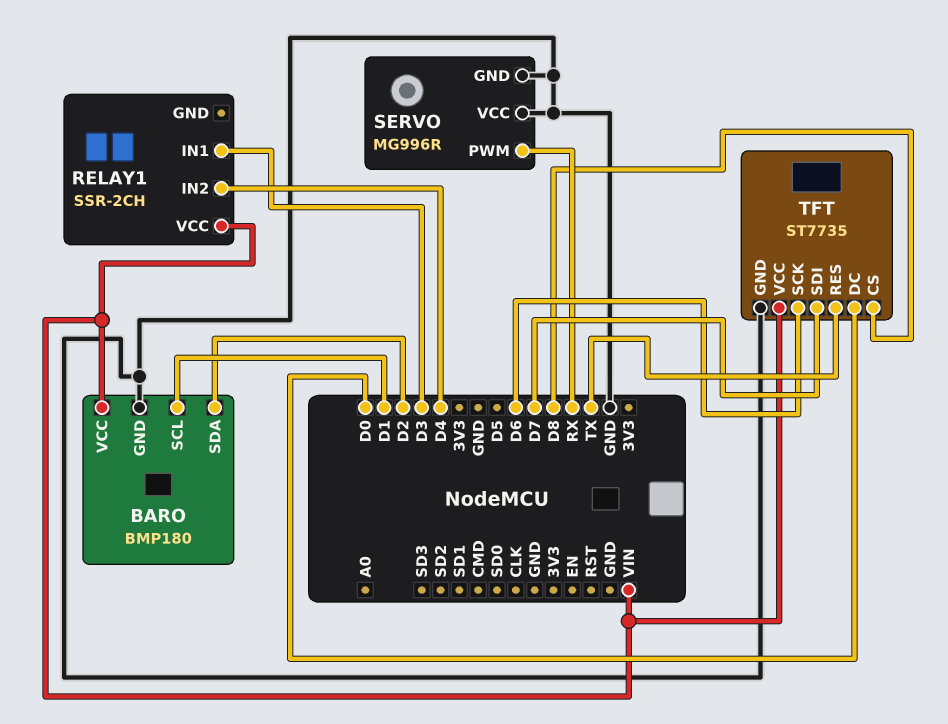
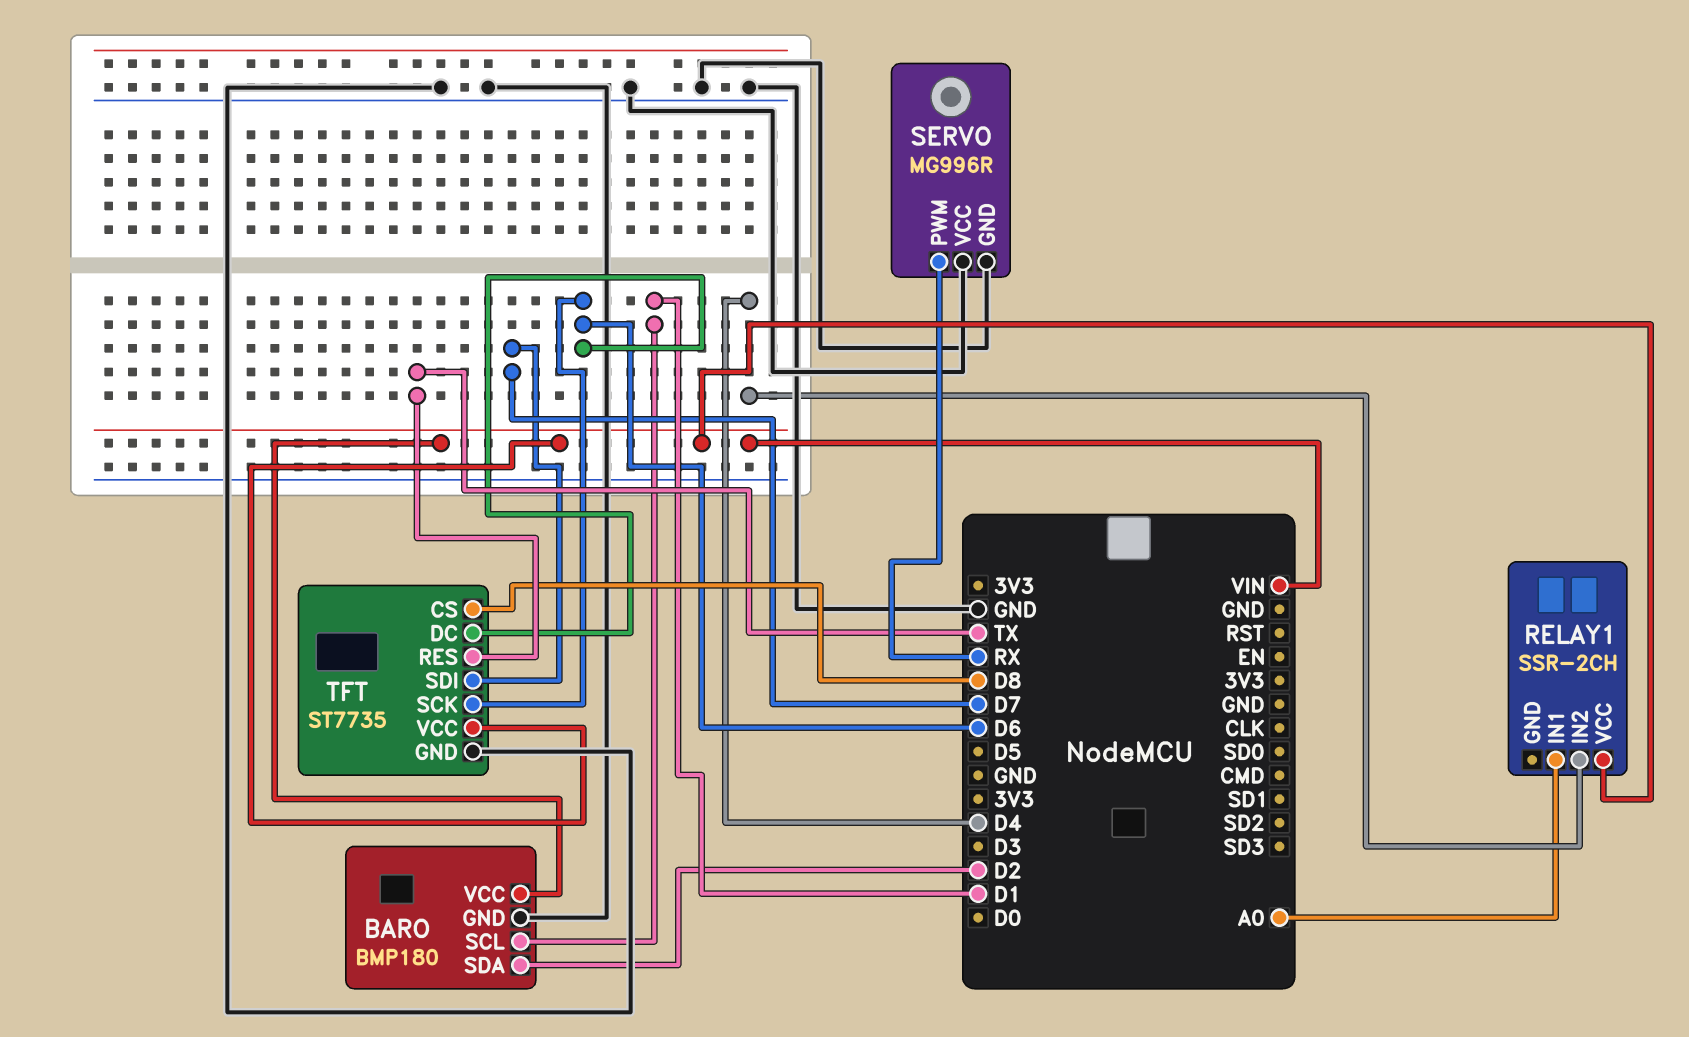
RELAY1 pin IN1: D3 -> A0
TFT pin DC: D0 -> D6

